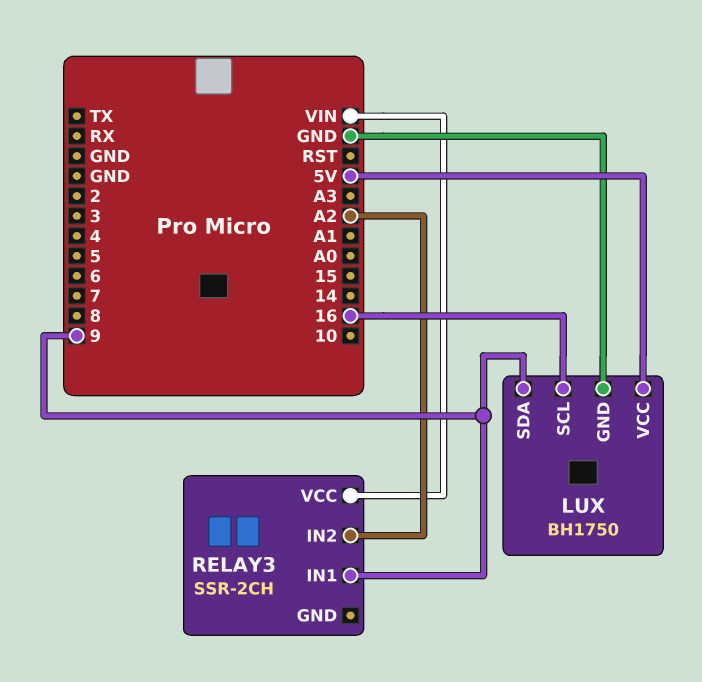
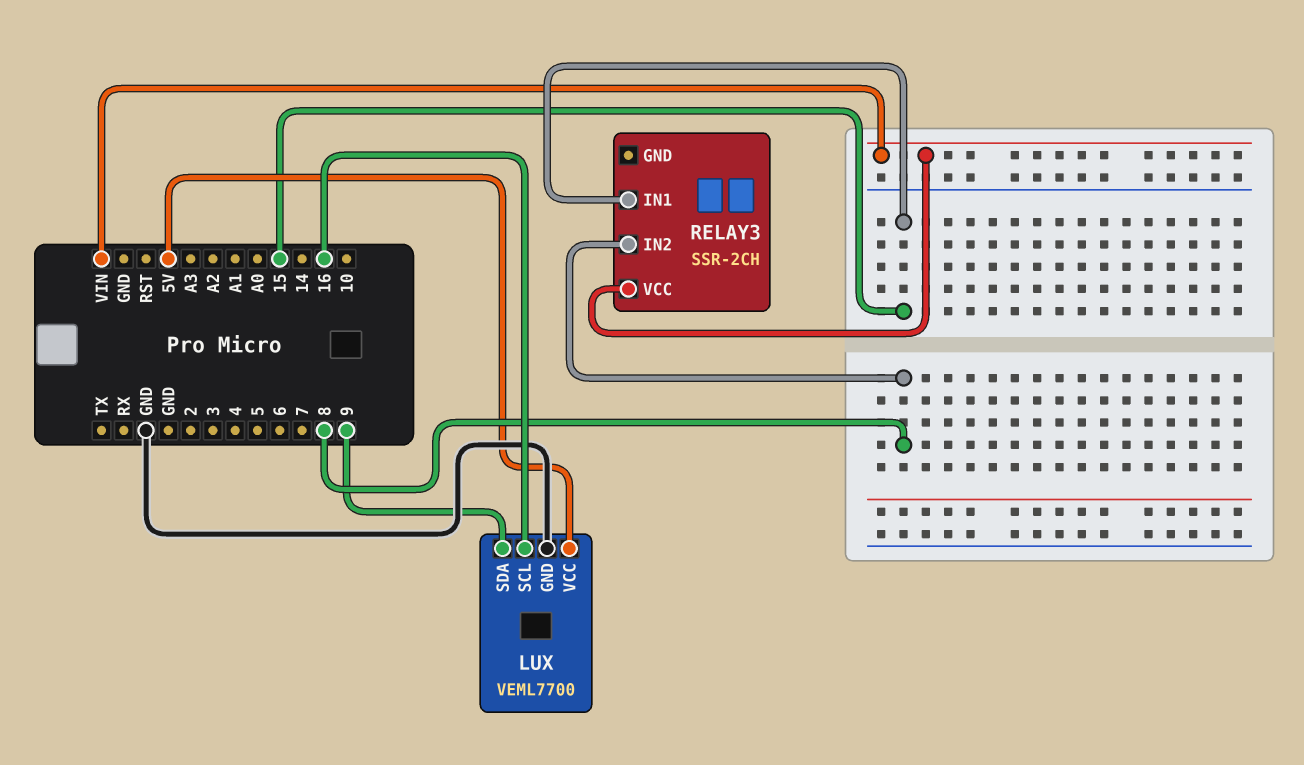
LUX: BH1750 -> VEML7700
RELAY3 pin IN1: 9 -> 15
RELAY3 pin IN2: A2 -> 8

